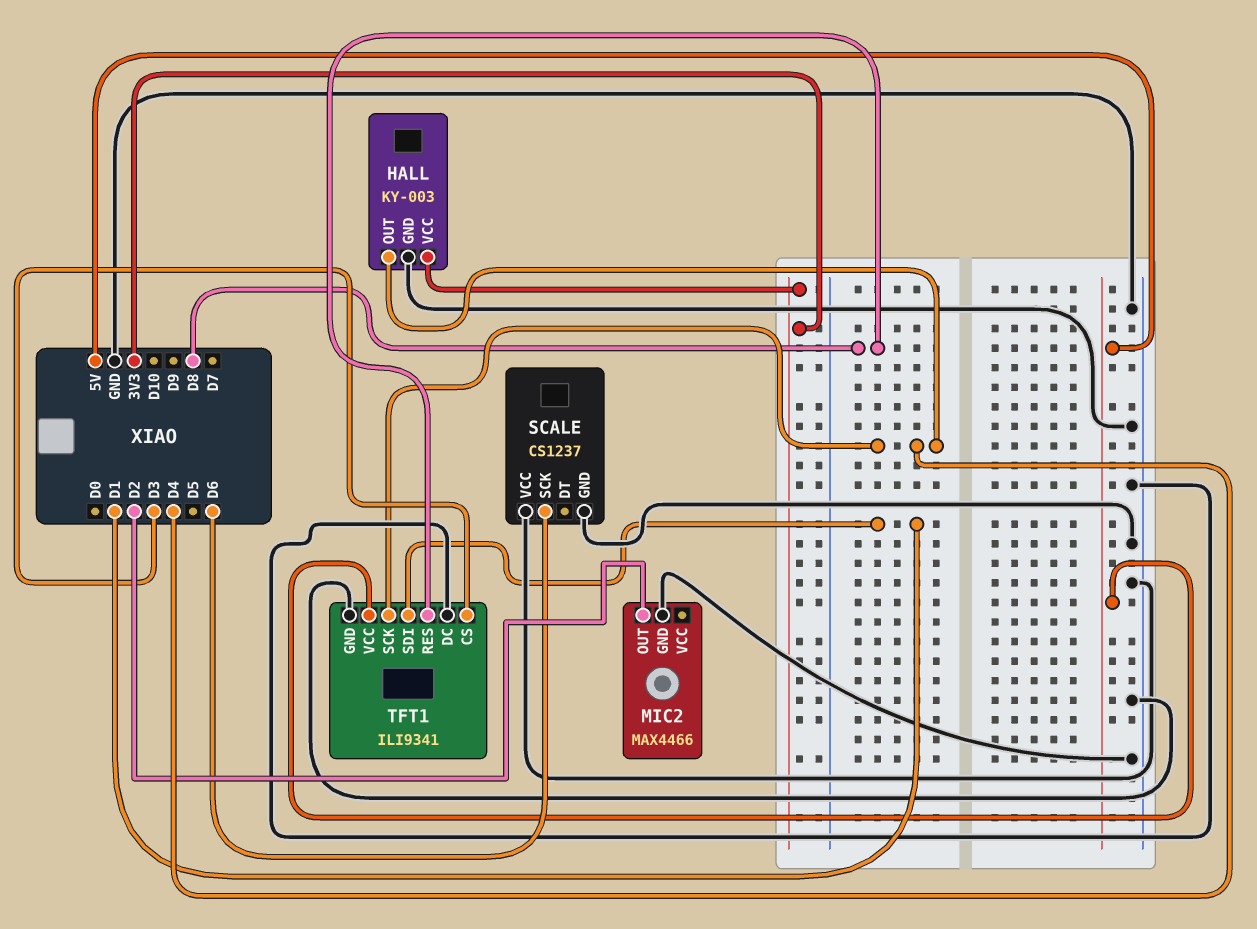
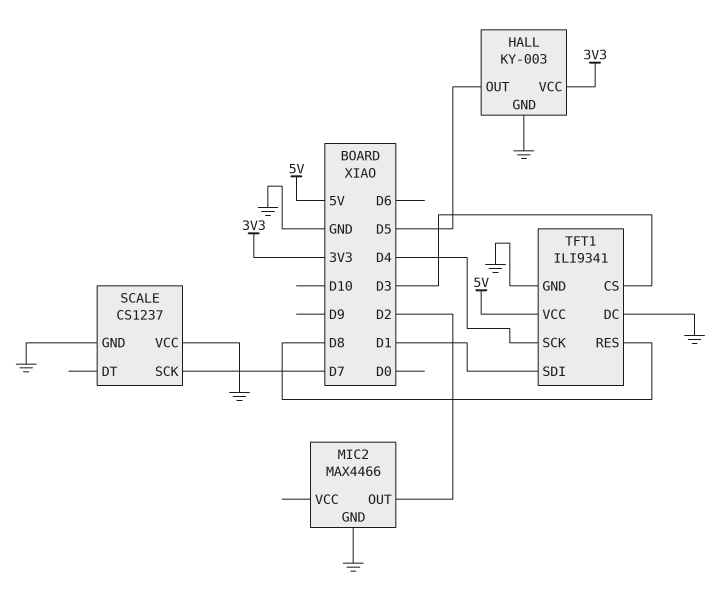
HALL pin OUT: D4 -> D5
SCALE pin SCK: D6 -> D7

